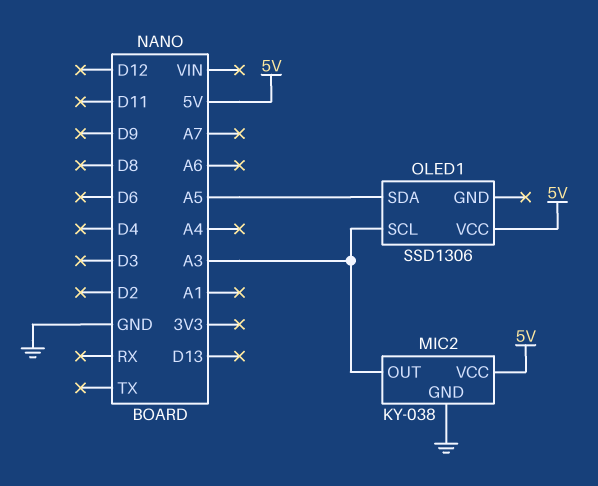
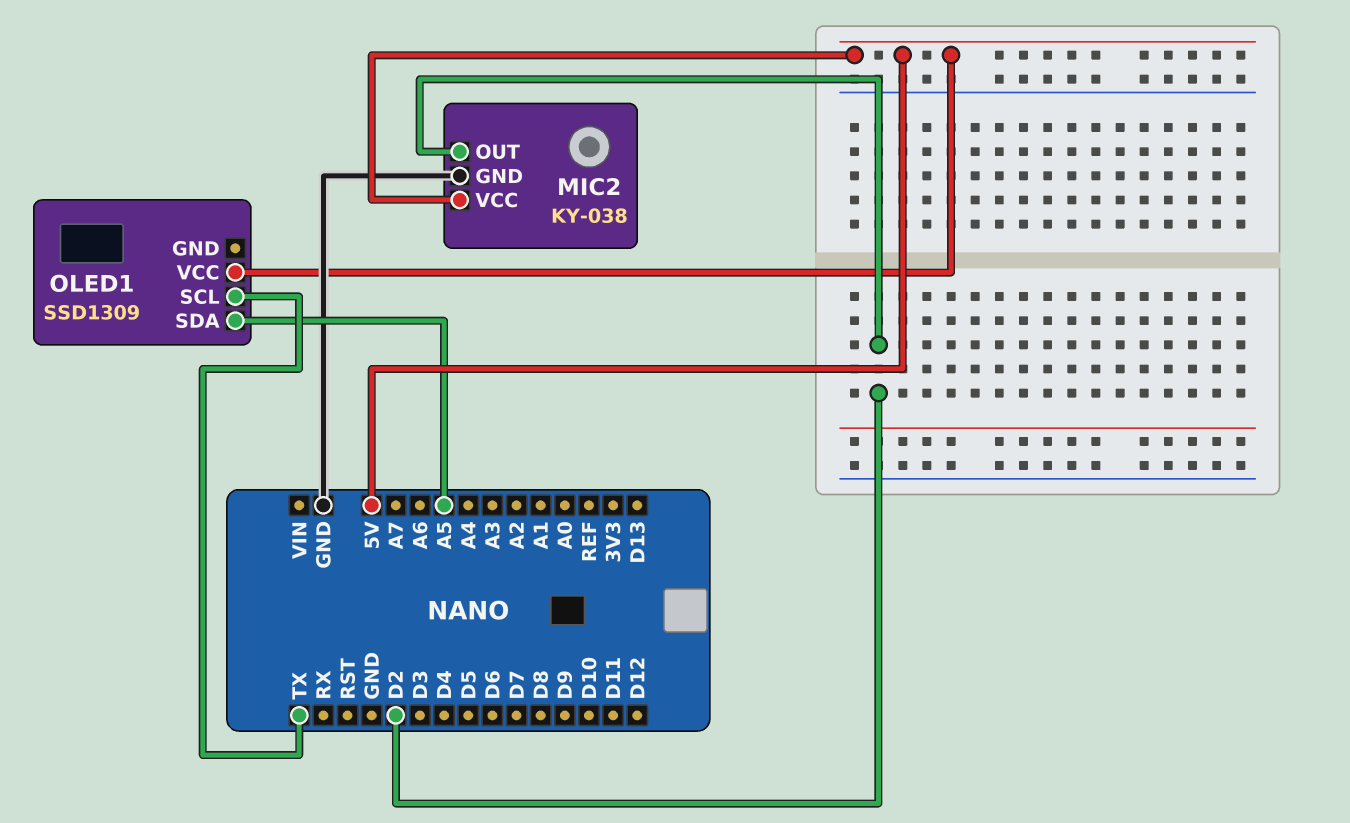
MIC2 pin OUT: A3 -> D2
OLED1: SSD1306 -> SSD1309
OLED1 pin SCL: A3 -> TX

